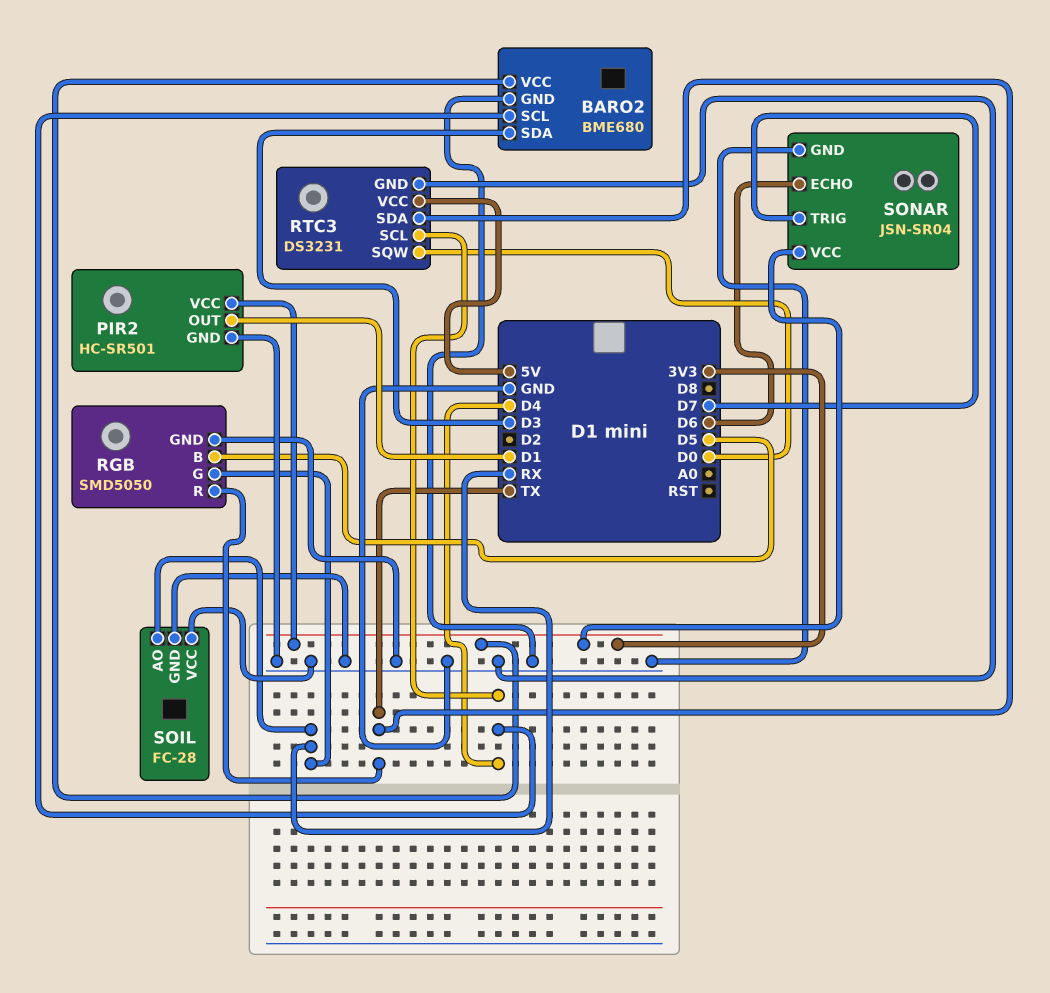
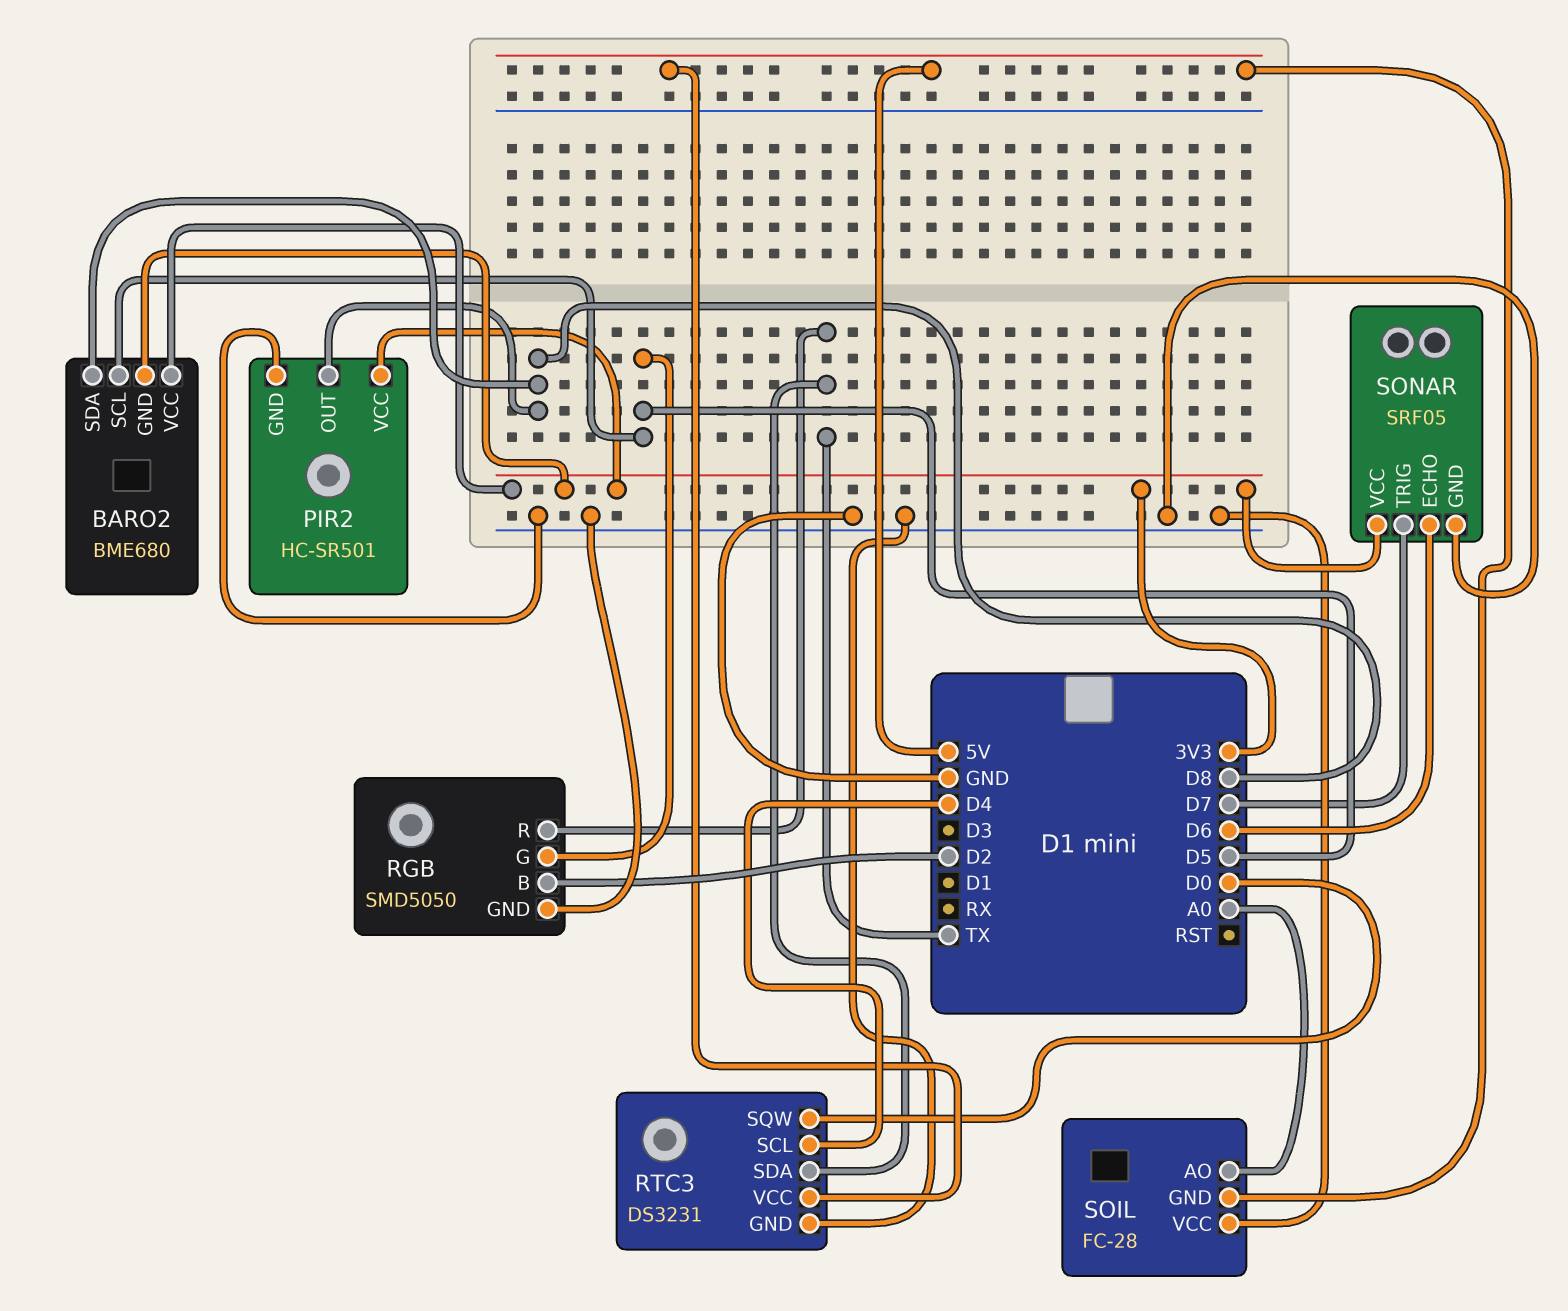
BARO2 pin GND: GND -> 3V3
BARO2 pin SCL: D4 -> D5
BARO2 pin SDA: D3 -> D8
PIR2 pin OUT: D1 -> D8
RGB pin B: D5 -> D2
RGB pin G: RX -> D5
SOIL pin AO: RX -> A0
SOIL pin GND: GND -> 5V
SONAR: JSN-SR04 -> SRF05

